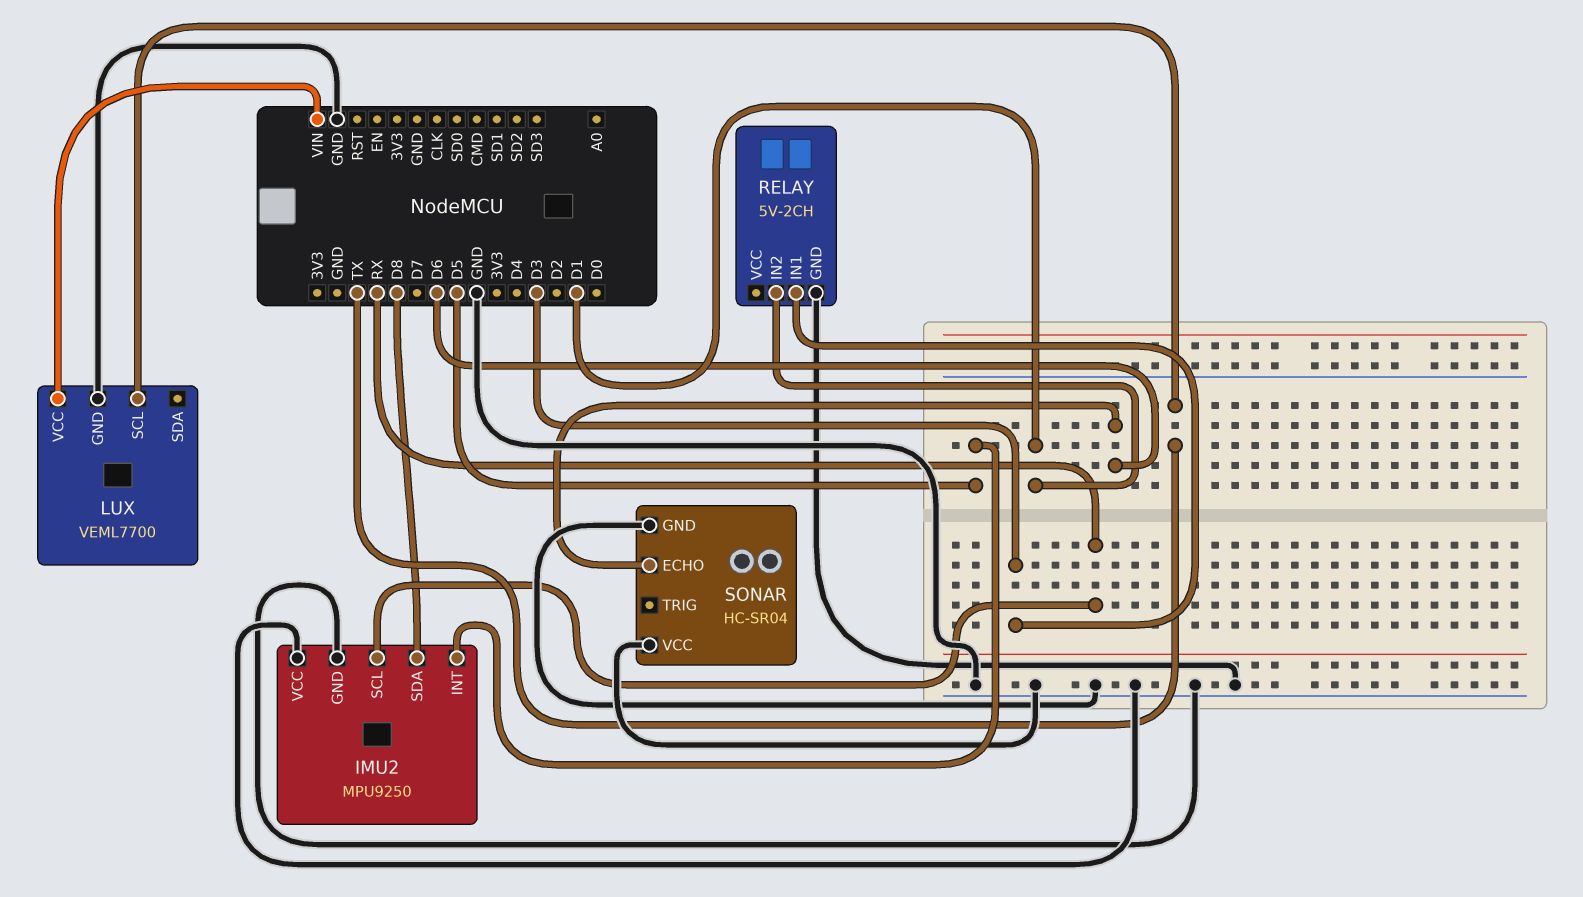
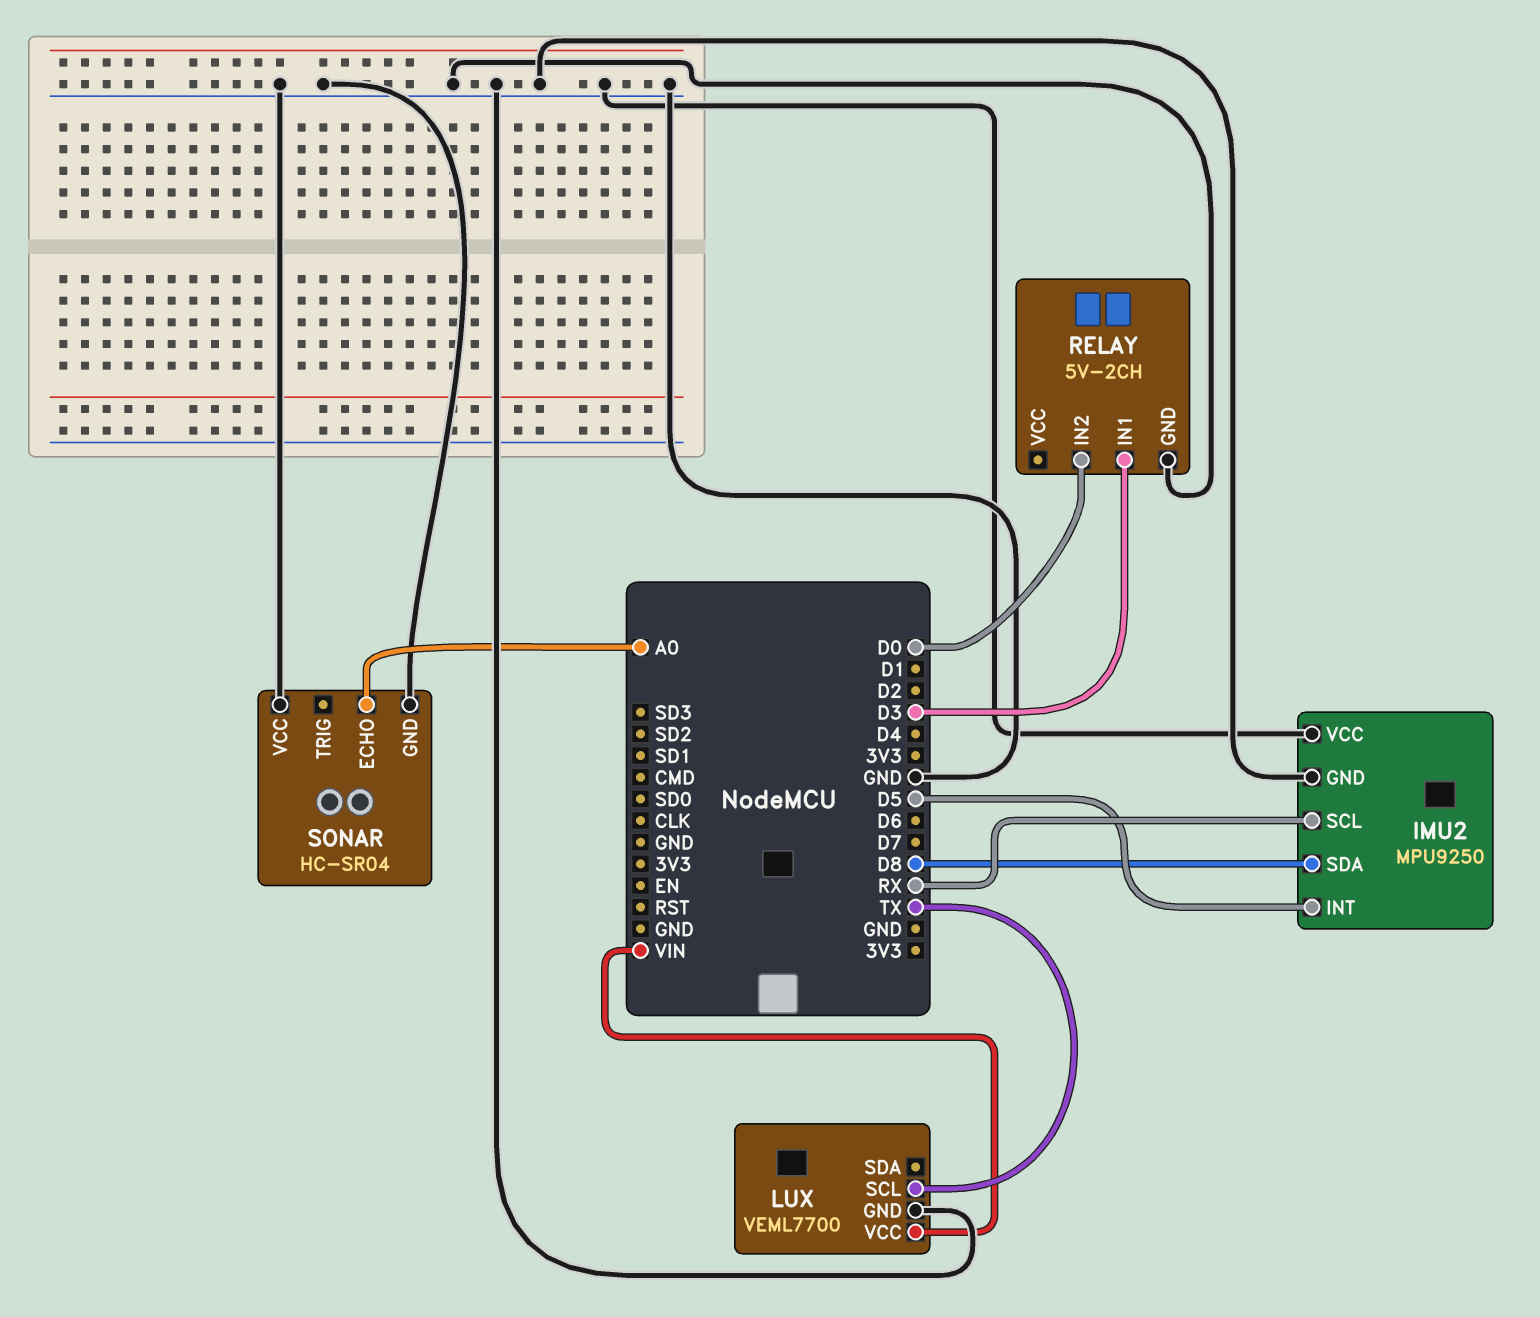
RELAY pin IN2: D1 -> D0
SONAR pin ECHO: D6 -> A0

